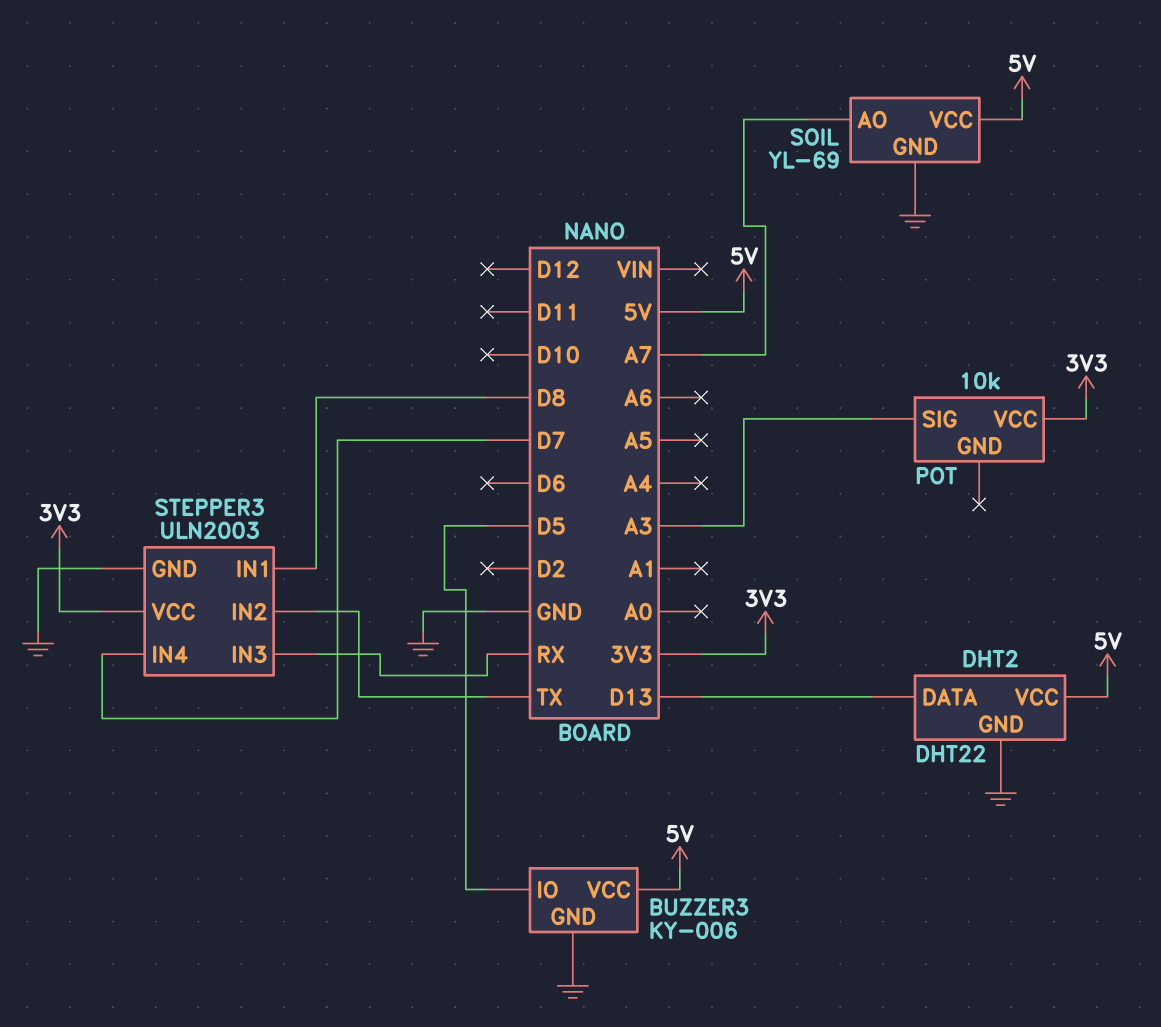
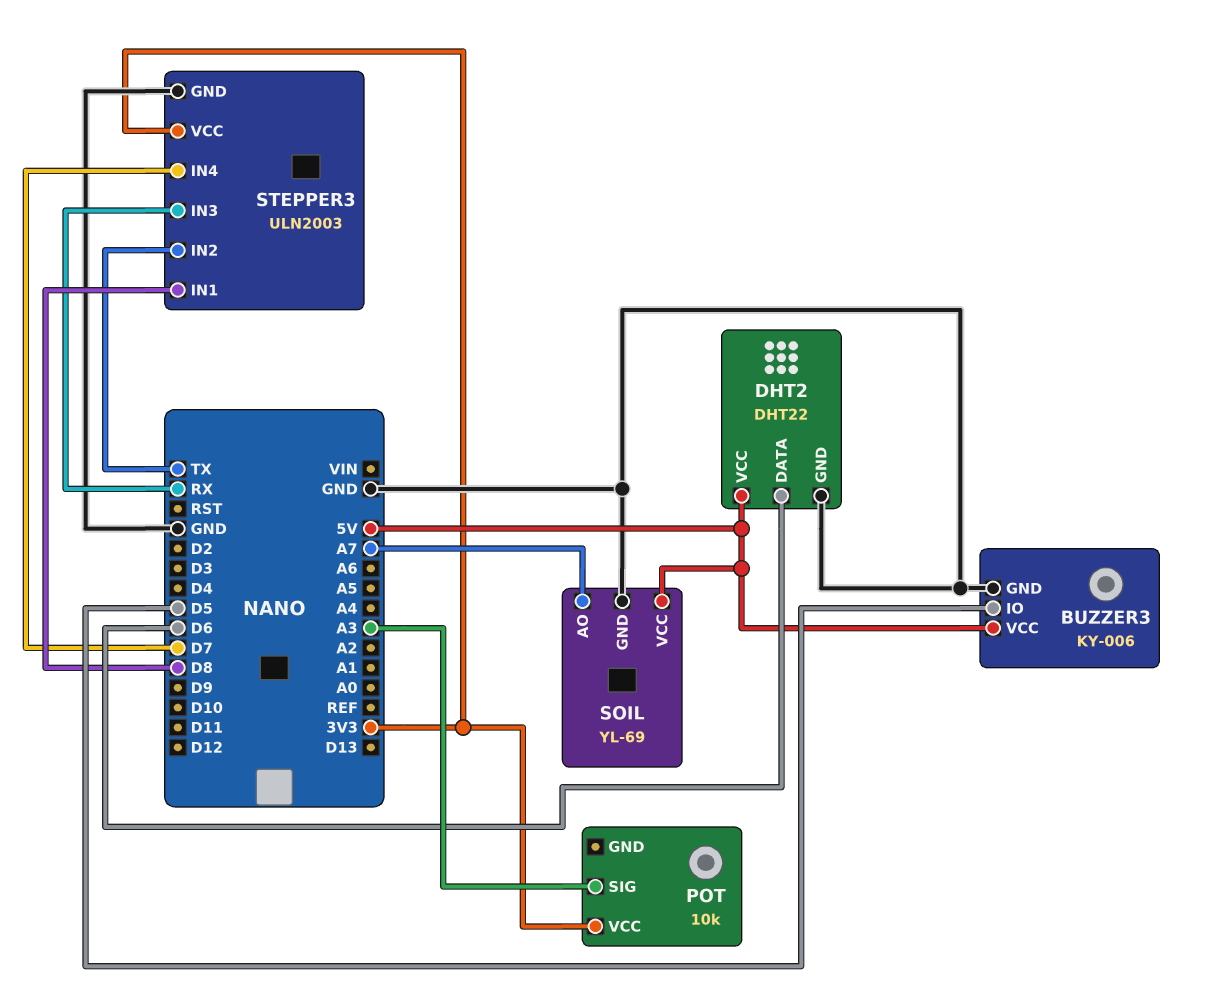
DHT2 pin DATA: D13 -> D6

